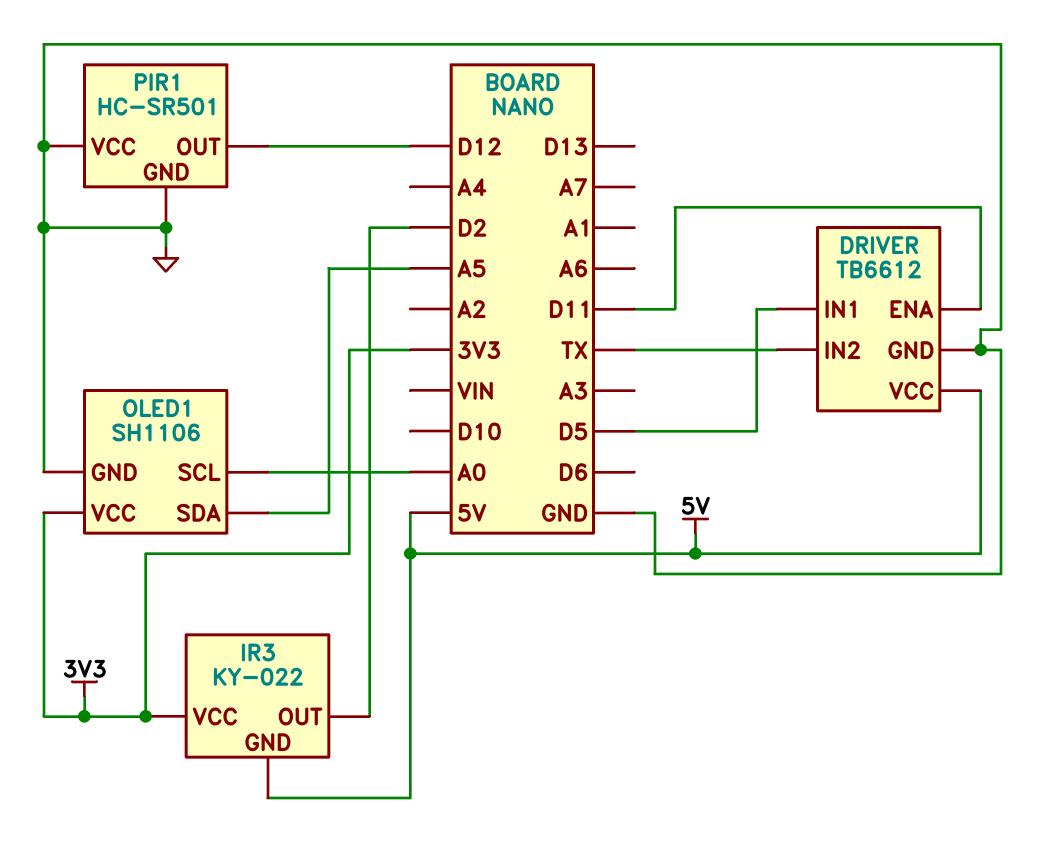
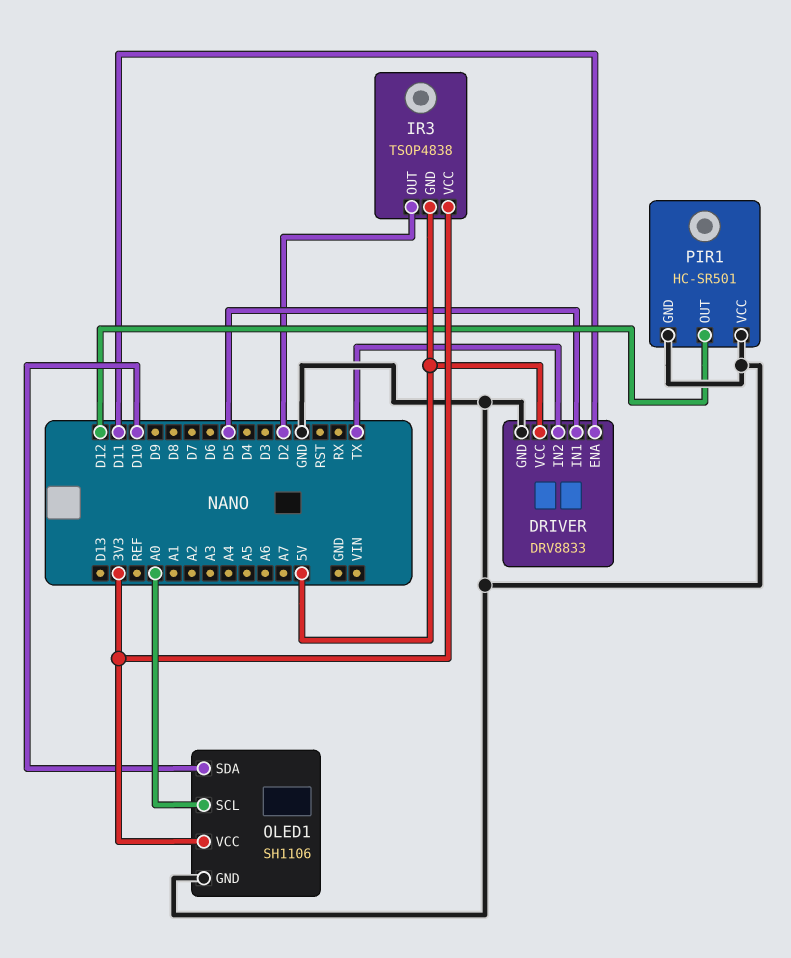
DRIVER: TB6612 -> DRV8833
IR3: KY-022 -> TSOP4838
OLED1 pin SDA: A5 -> D10

